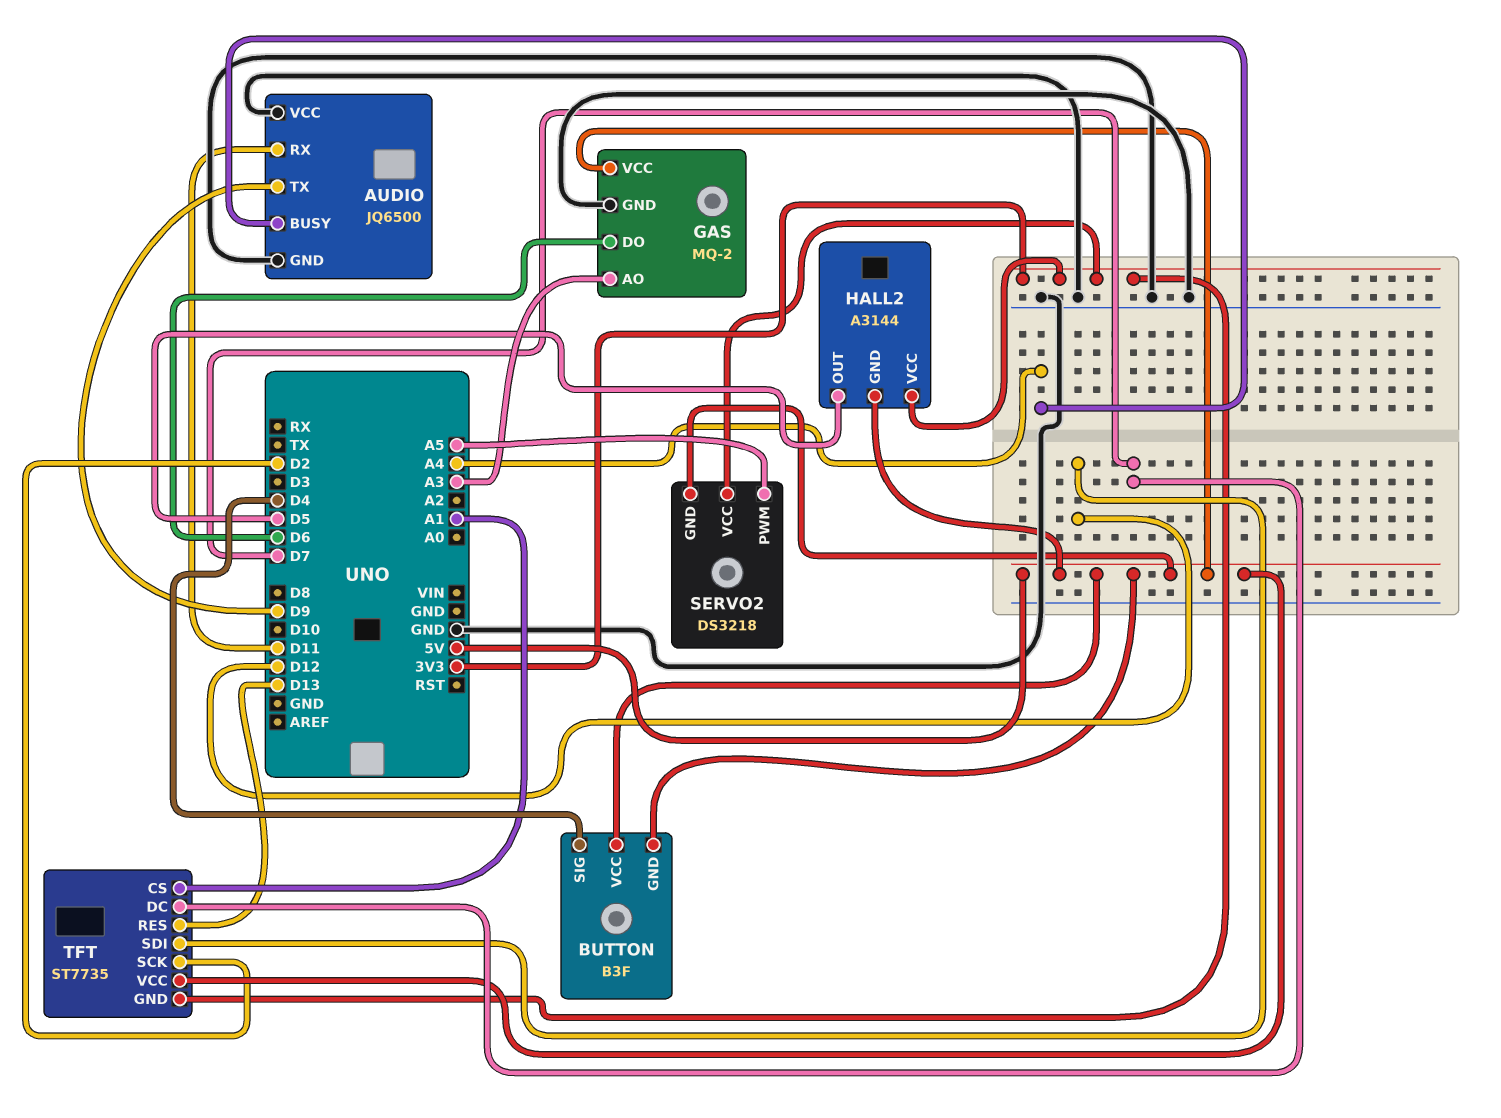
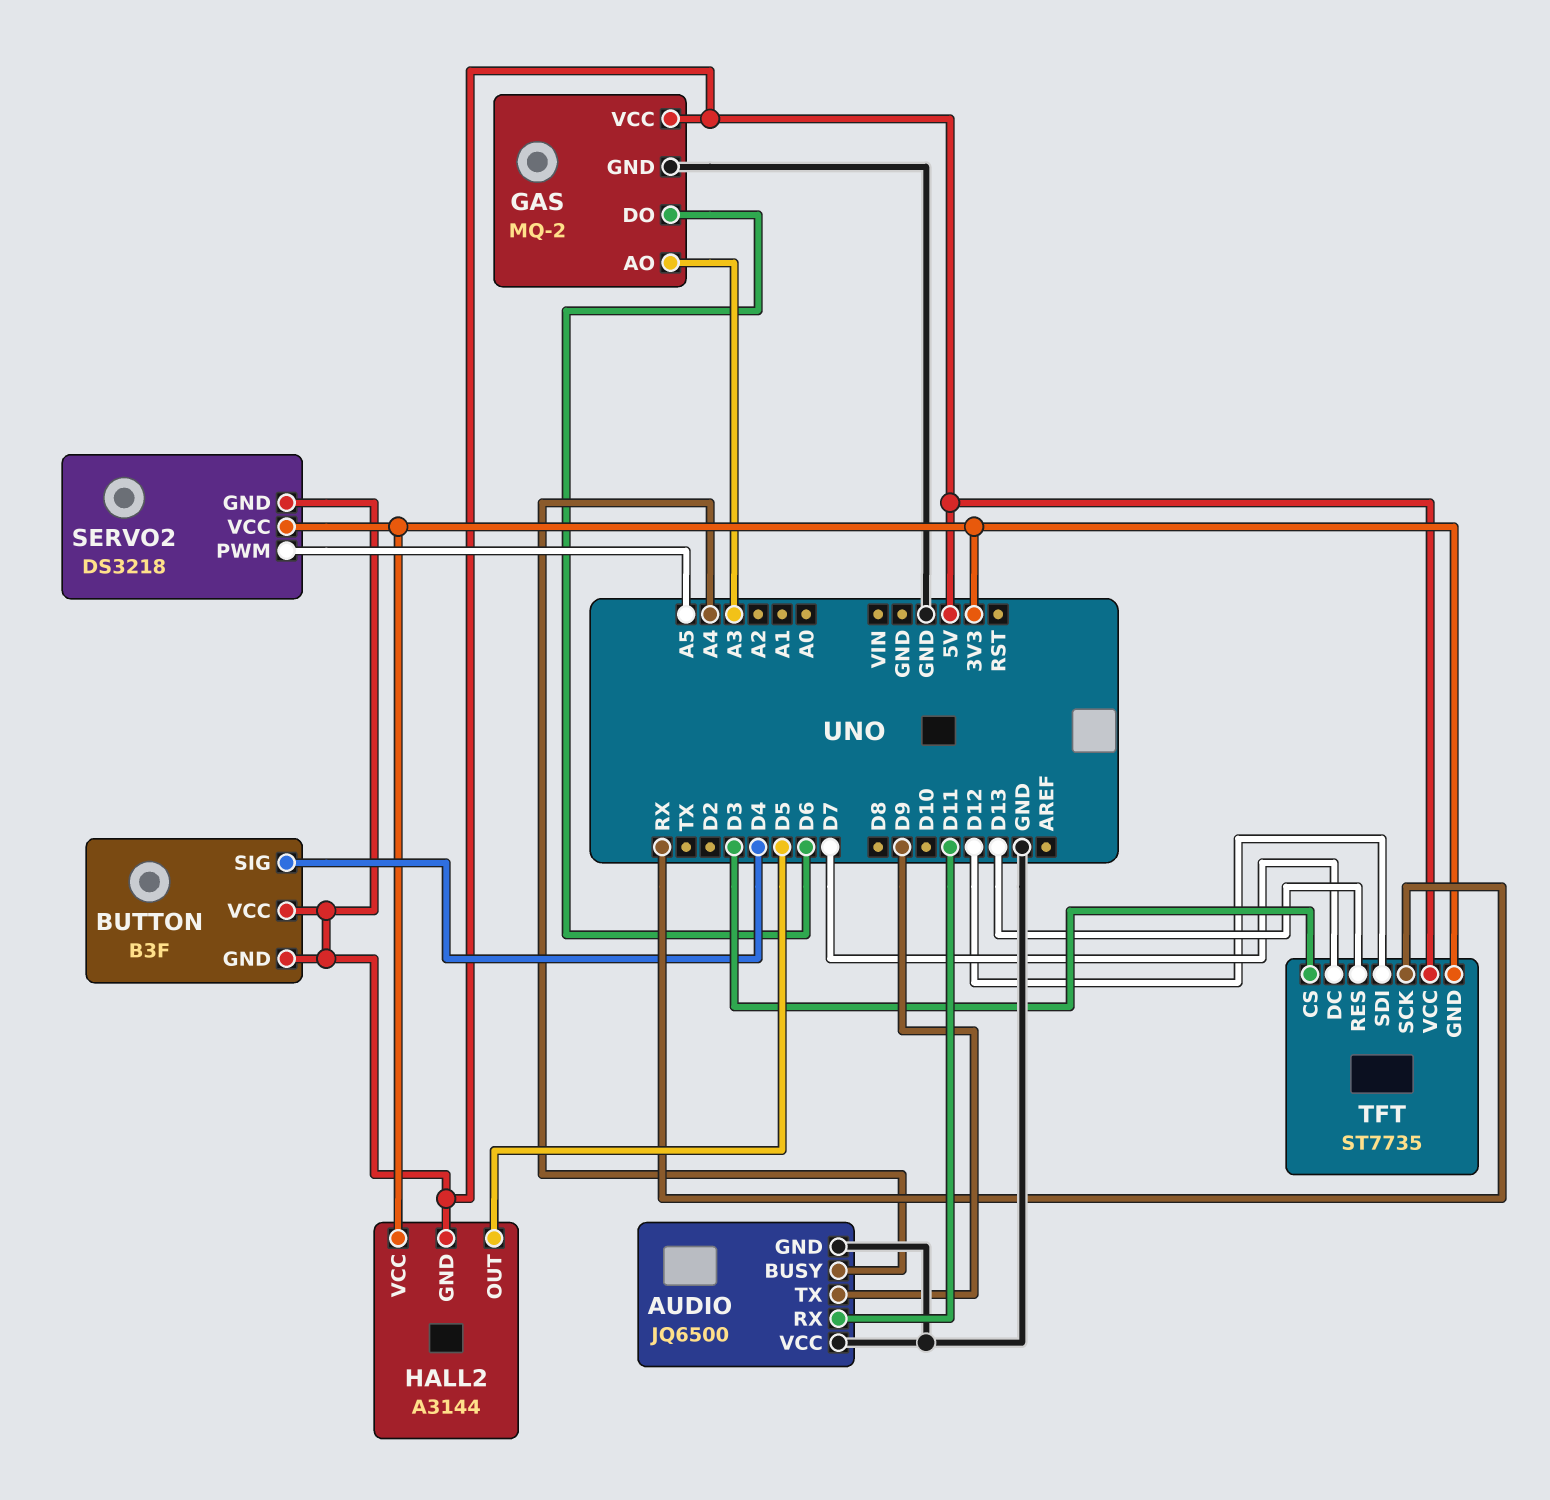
TFT pin CS: A1 -> D3
TFT pin SCK: D2 -> RX

